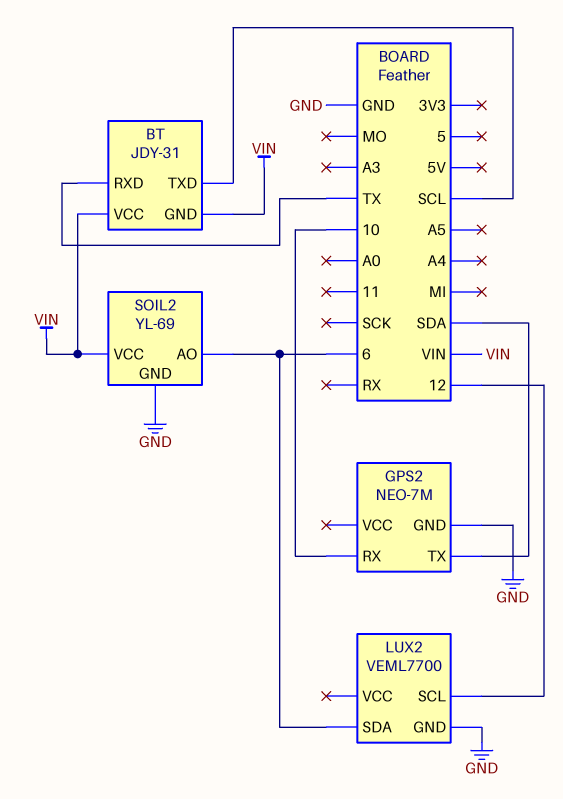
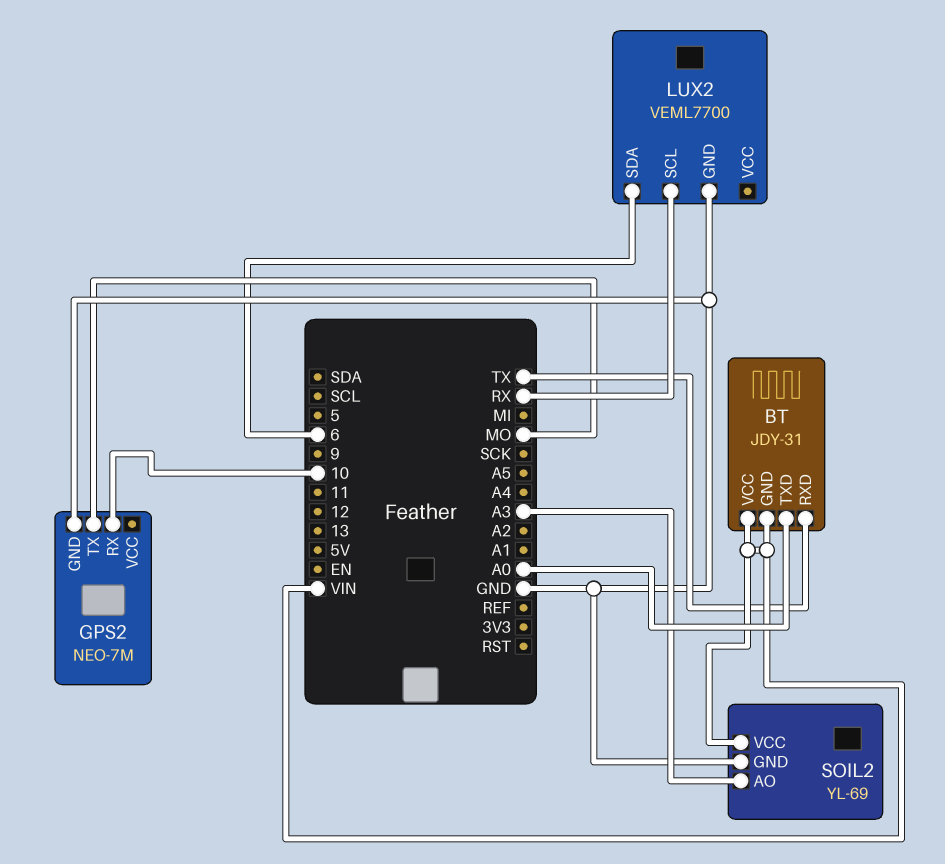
BT pin TXD: SCL -> A0
GPS2 pin TX: SDA -> MO
LUX2 pin SCL: 12 -> RX
SOIL2 pin AO: 6 -> A3

